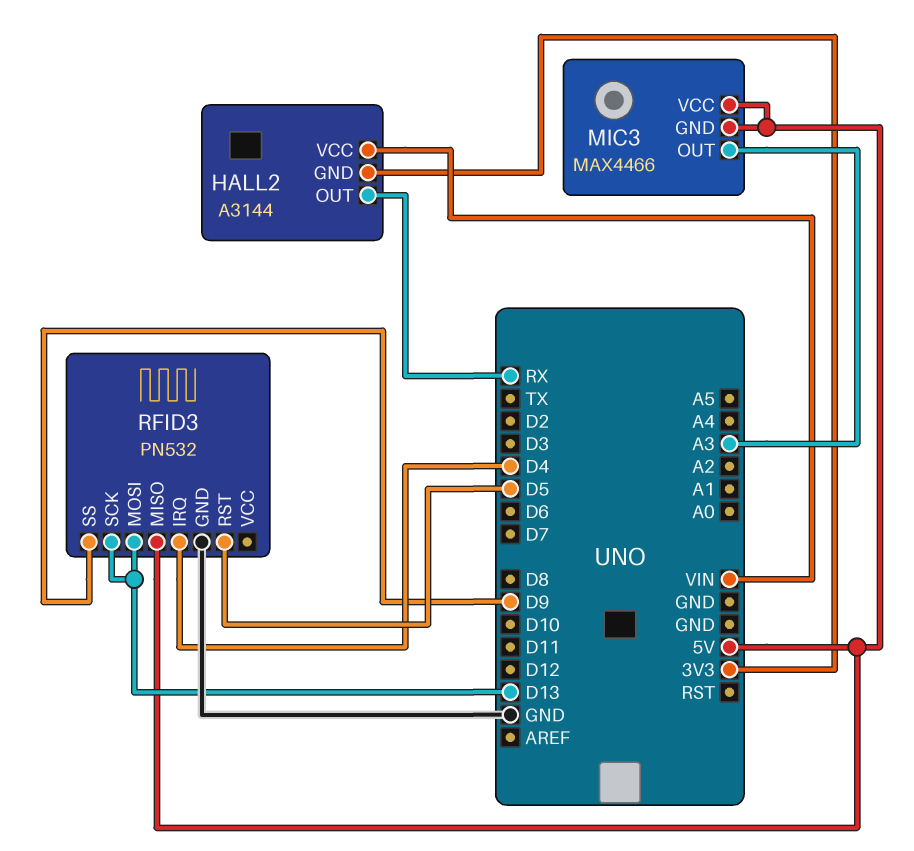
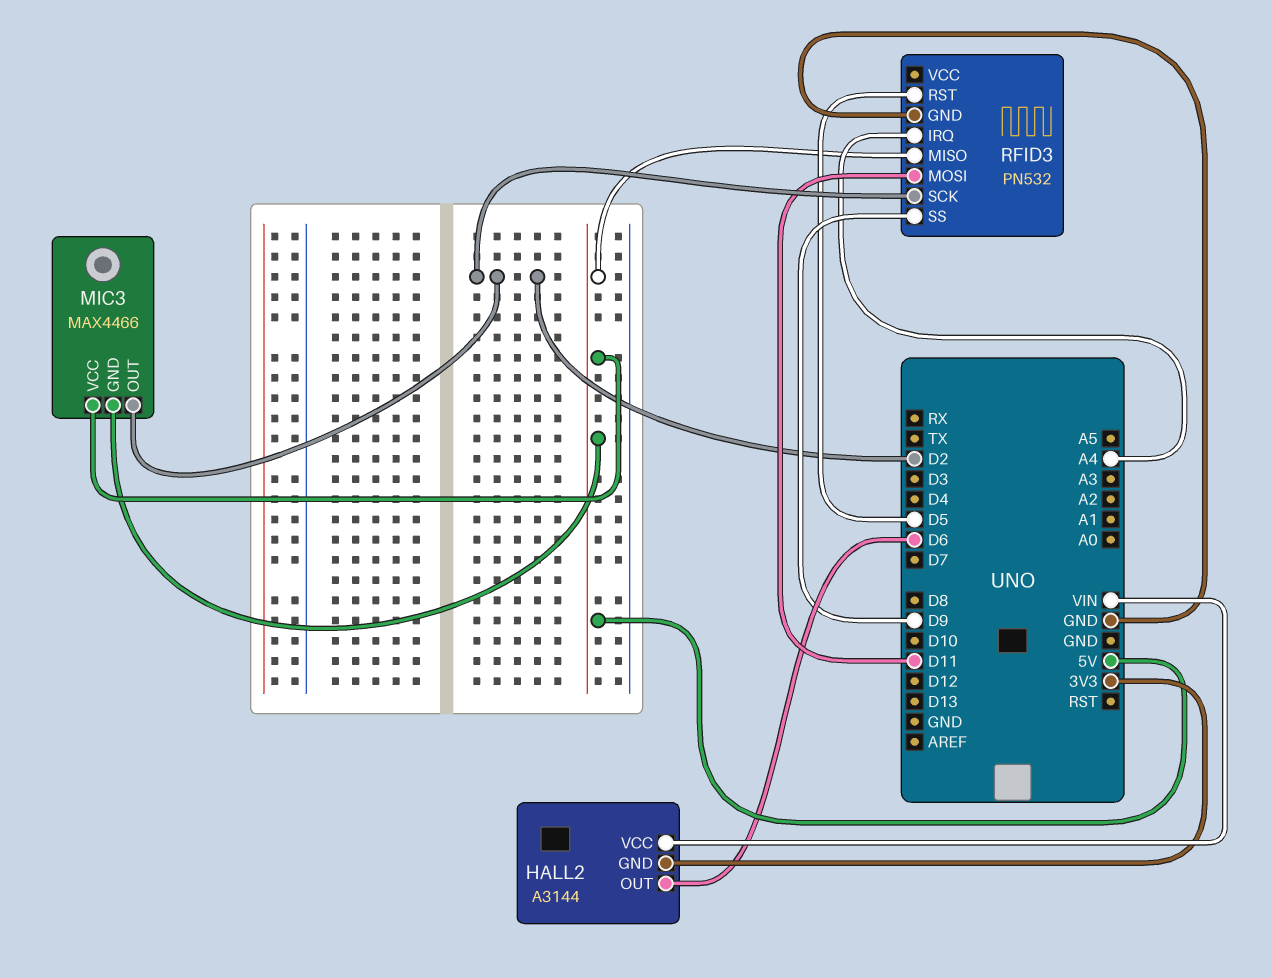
HALL2 pin OUT: RX -> D6
MIC3 pin OUT: A3 -> D2
RFID3 pin IRQ: D4 -> A4
RFID3 pin MOSI: D13 -> D11
RFID3 pin SCK: D13 -> D2

